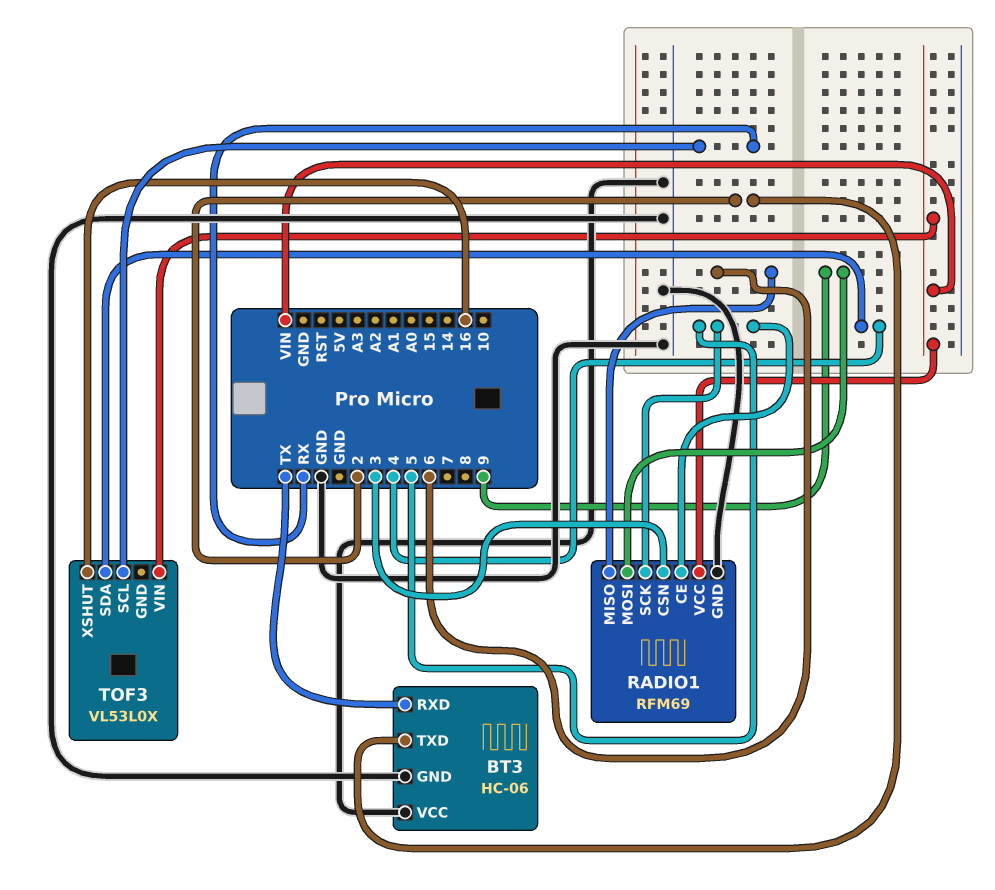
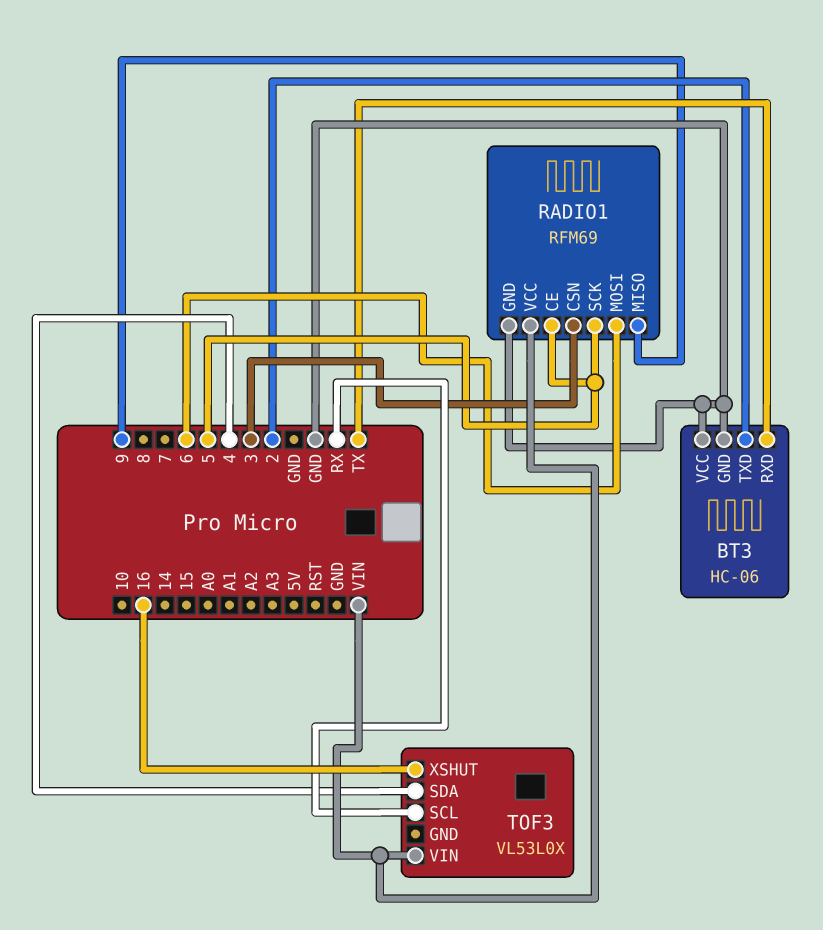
RADIO1 pin MISO: 6 -> 9
RADIO1 pin MOSI: 9 -> 6

